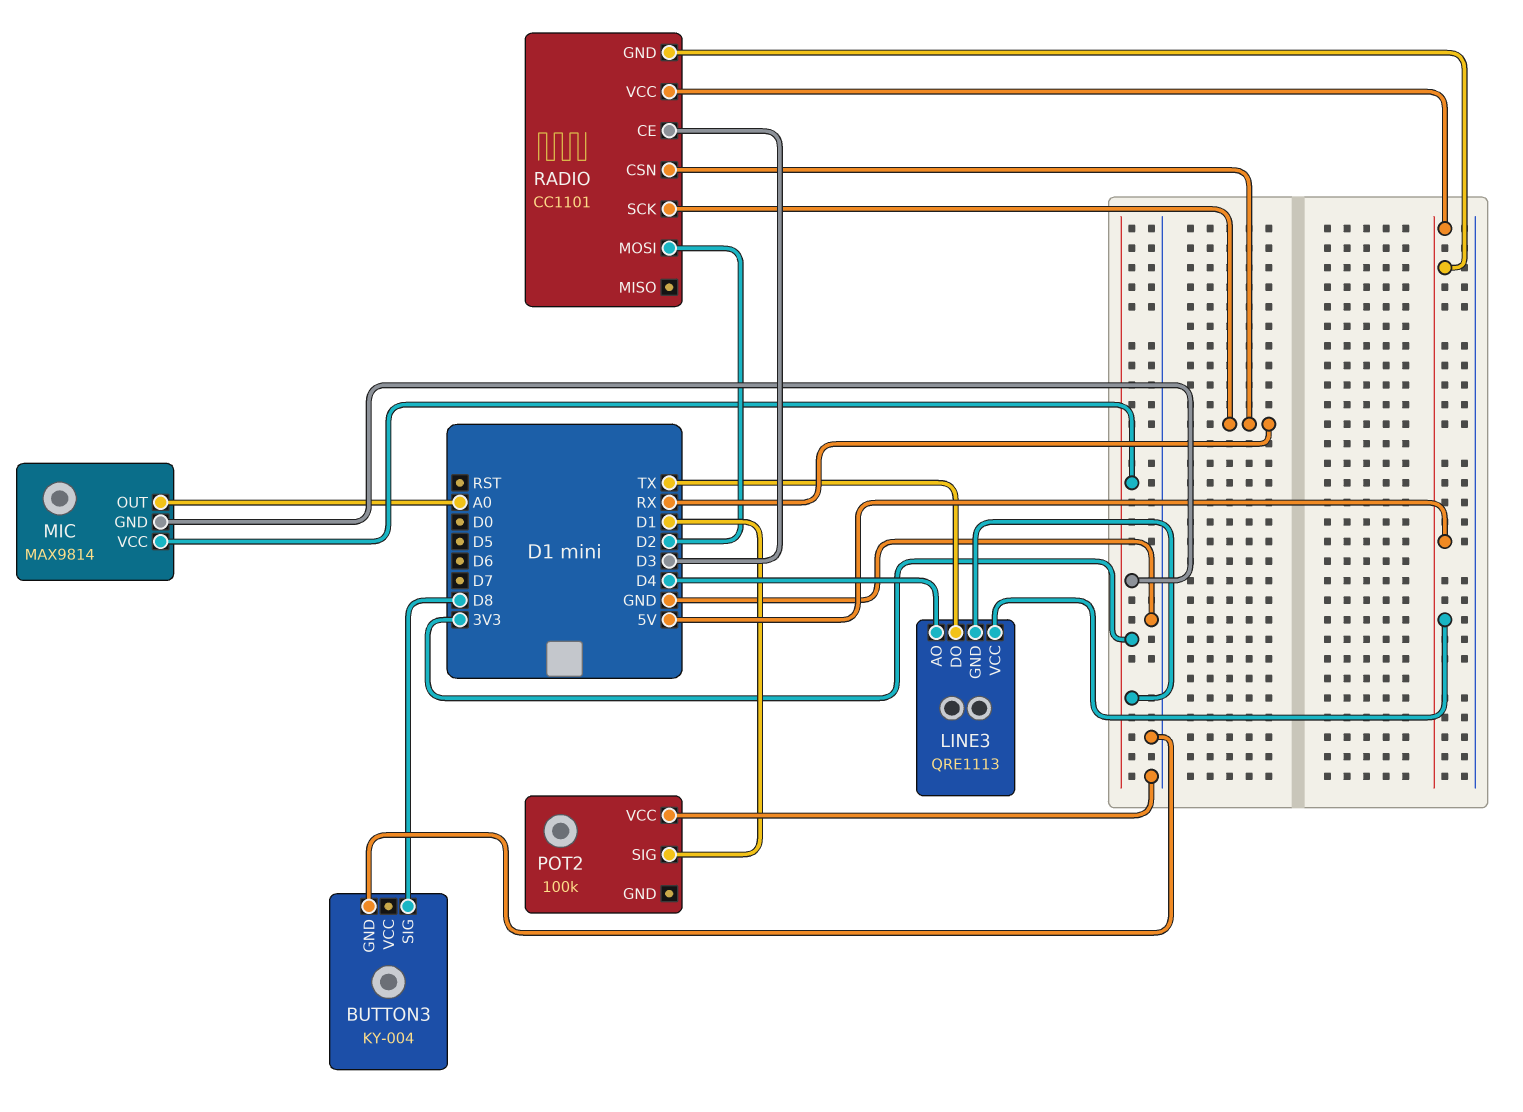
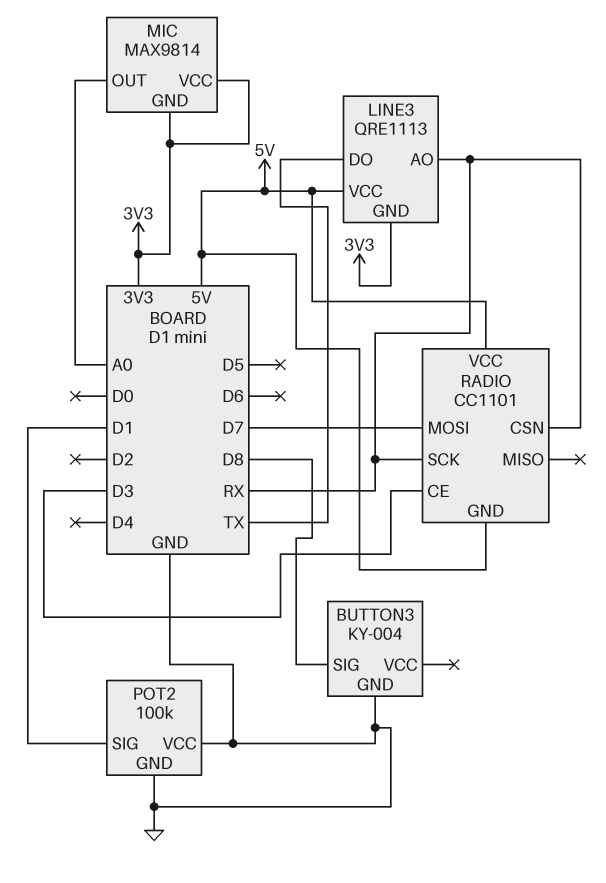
LINE3 pin AO: D4 -> RX
POT2 pin GND: none -> GND
RADIO pin MOSI: D2 -> D7

